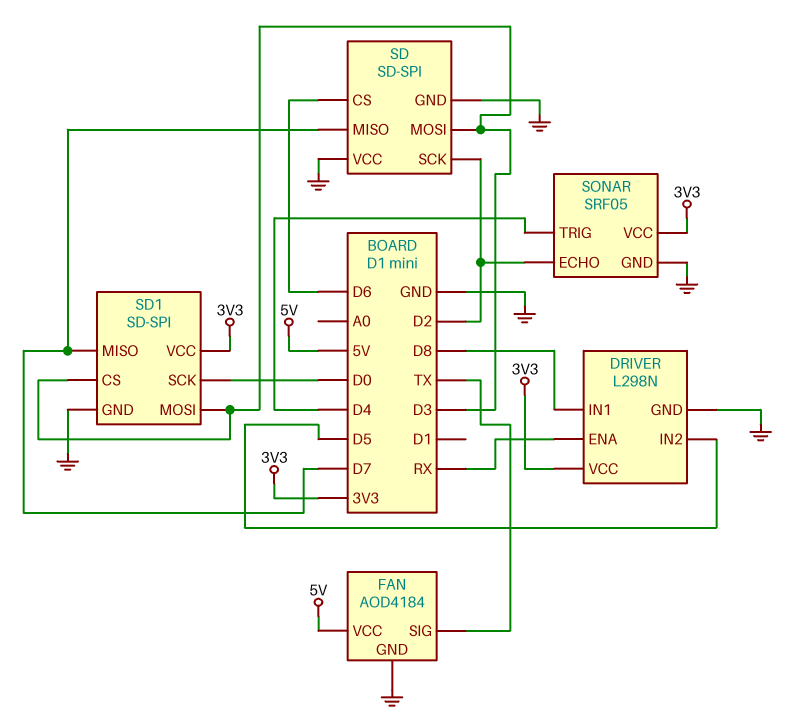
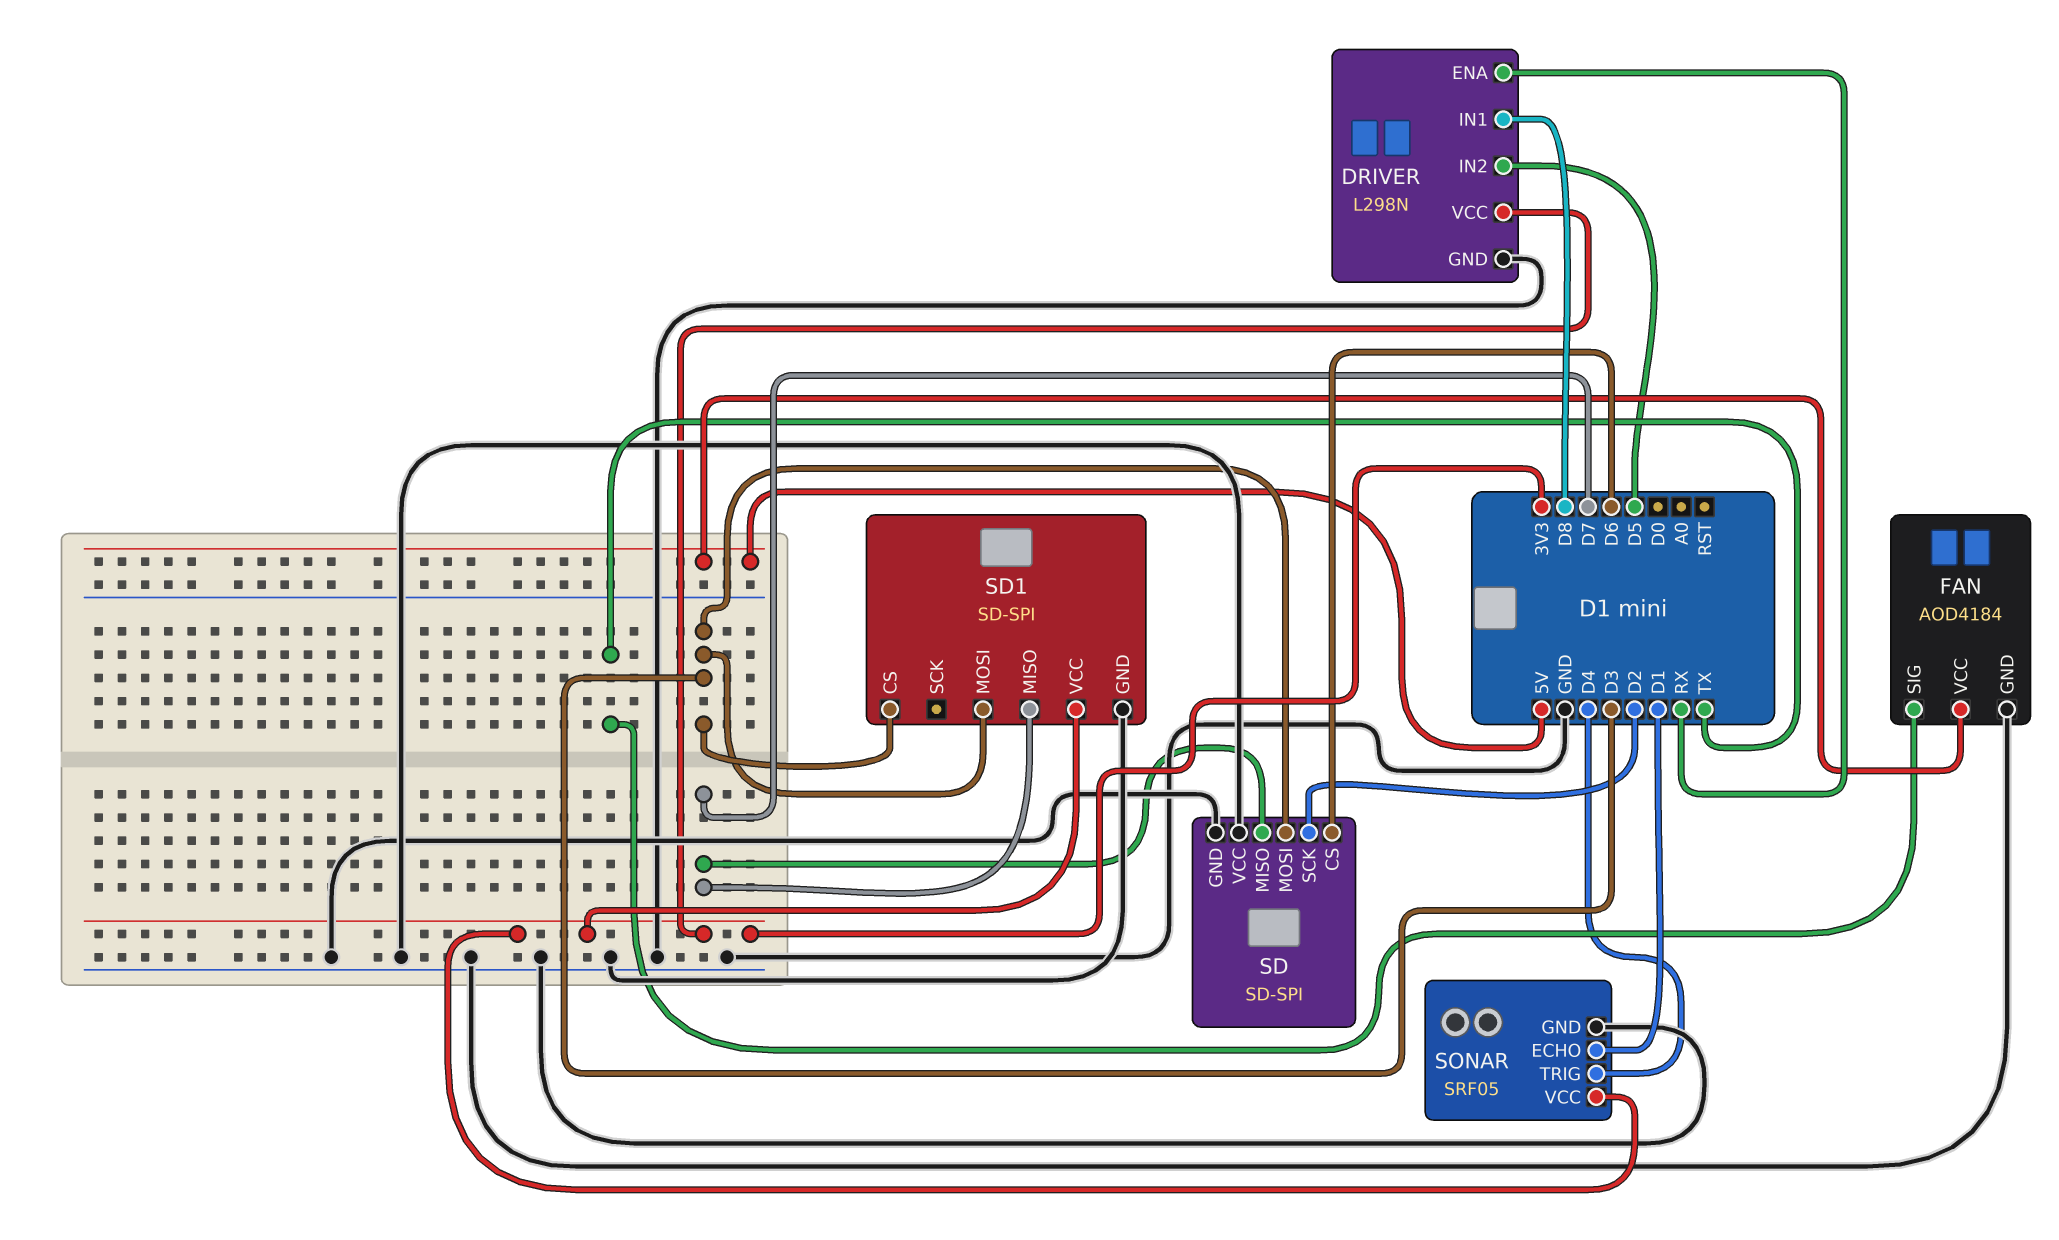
SD1 pin SCK: D0 -> none
SONAR pin ECHO: D2 -> D1

